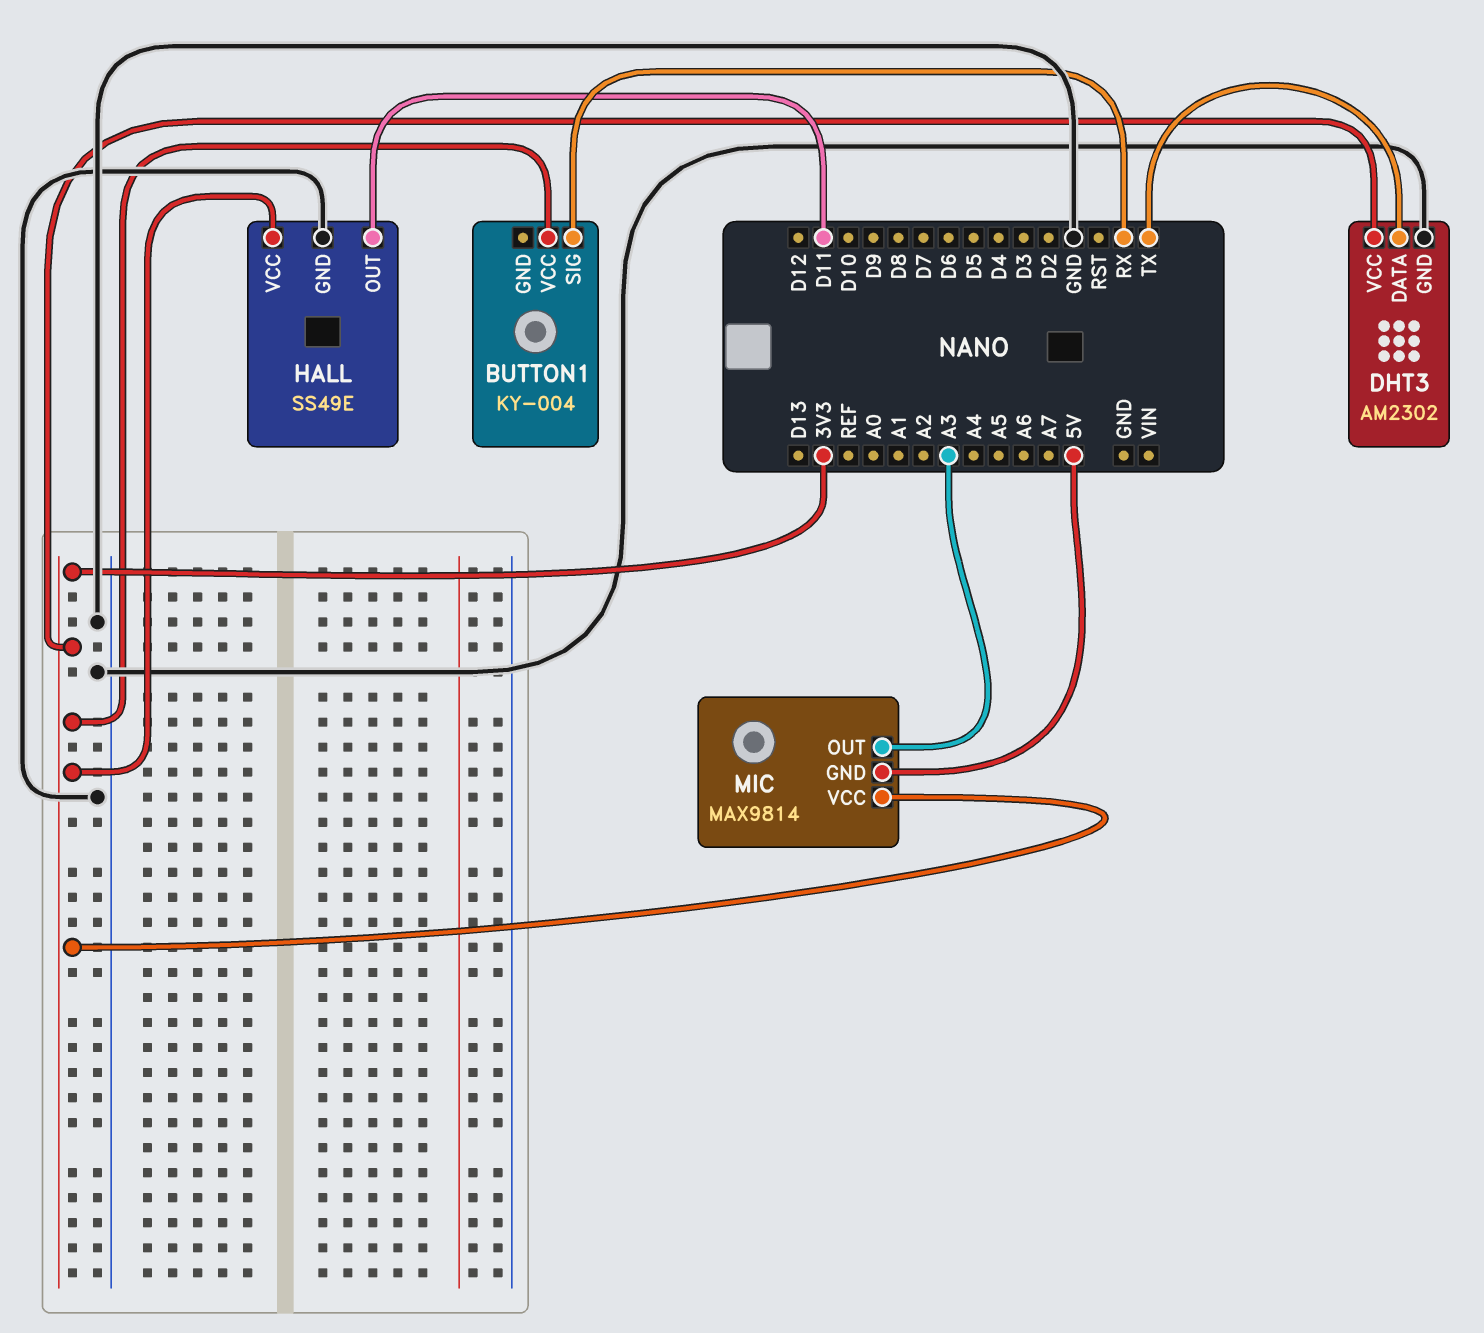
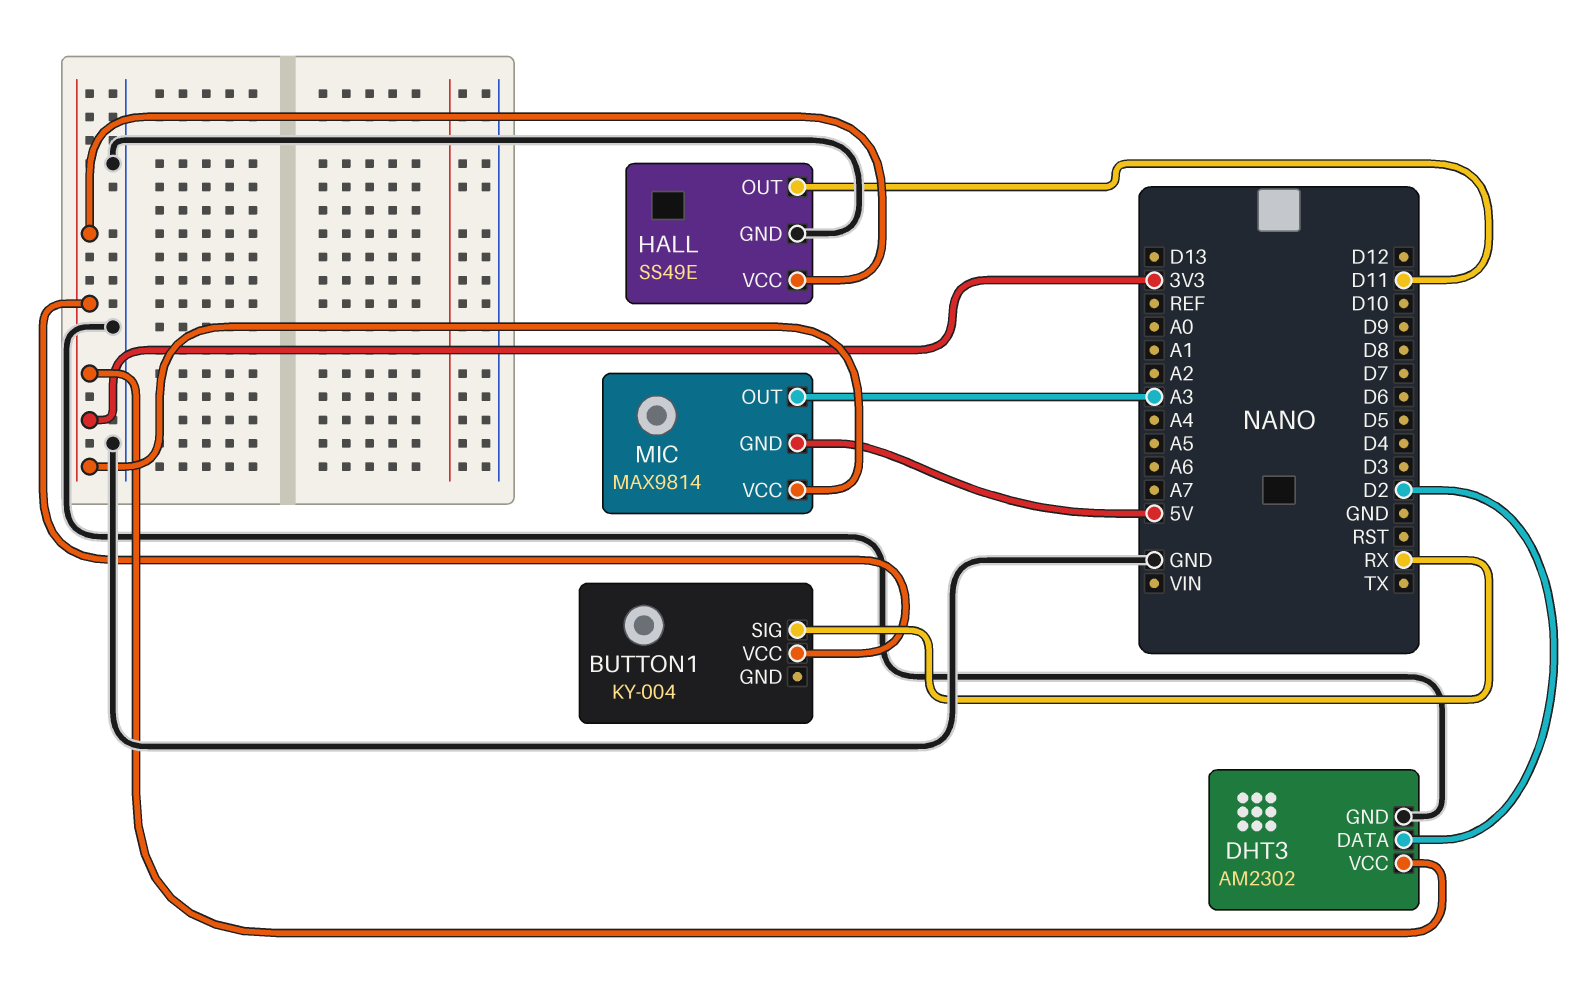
DHT3 pin DATA: TX -> D2

